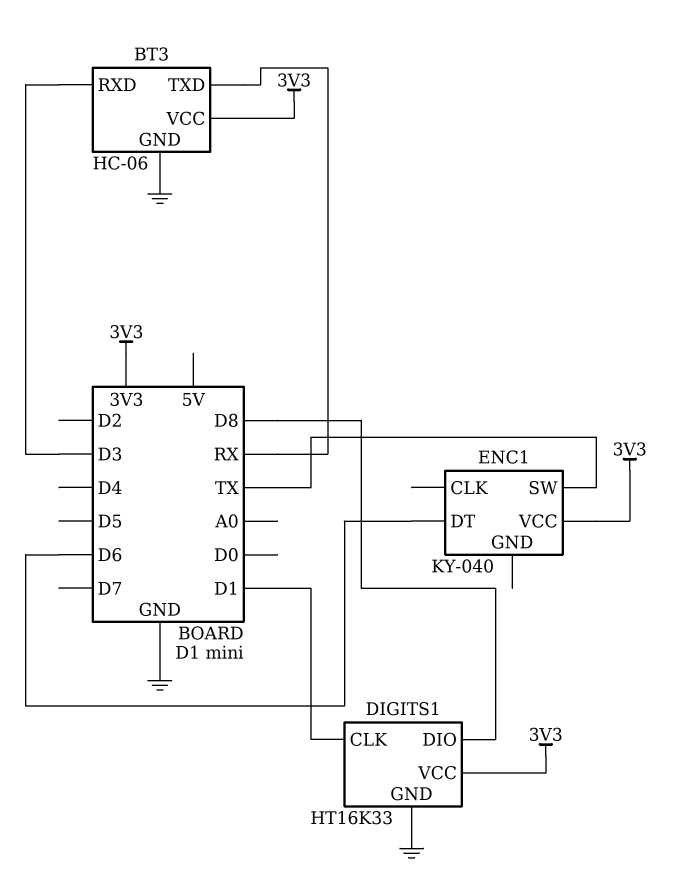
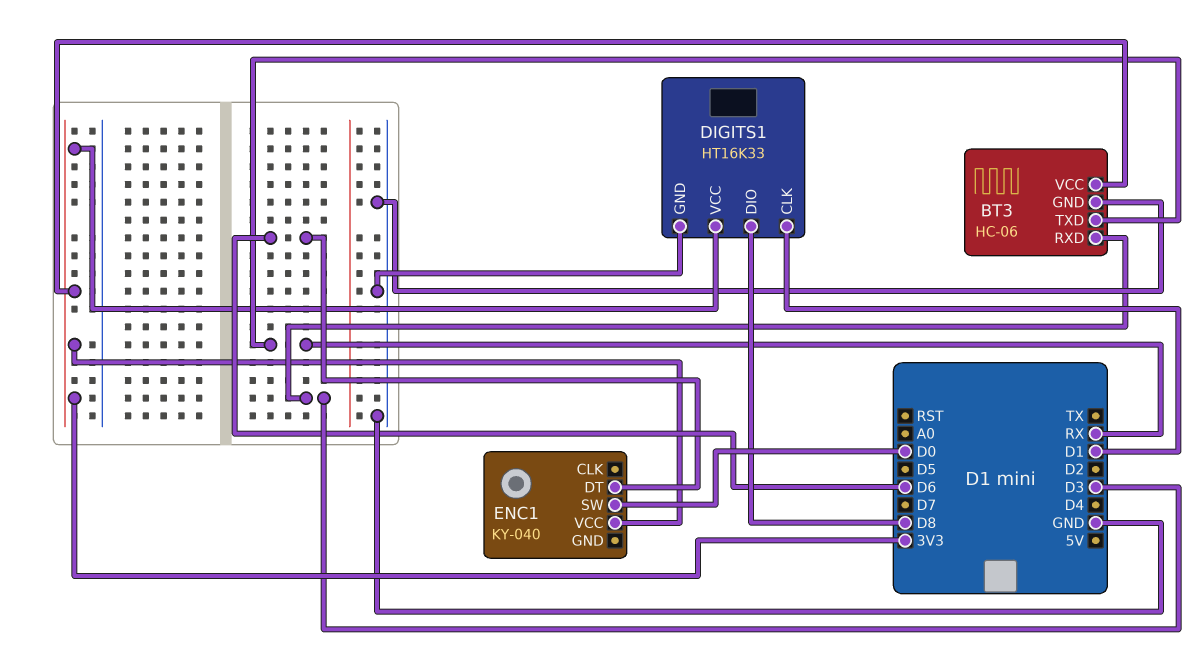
ENC1 pin SW: TX -> D0

